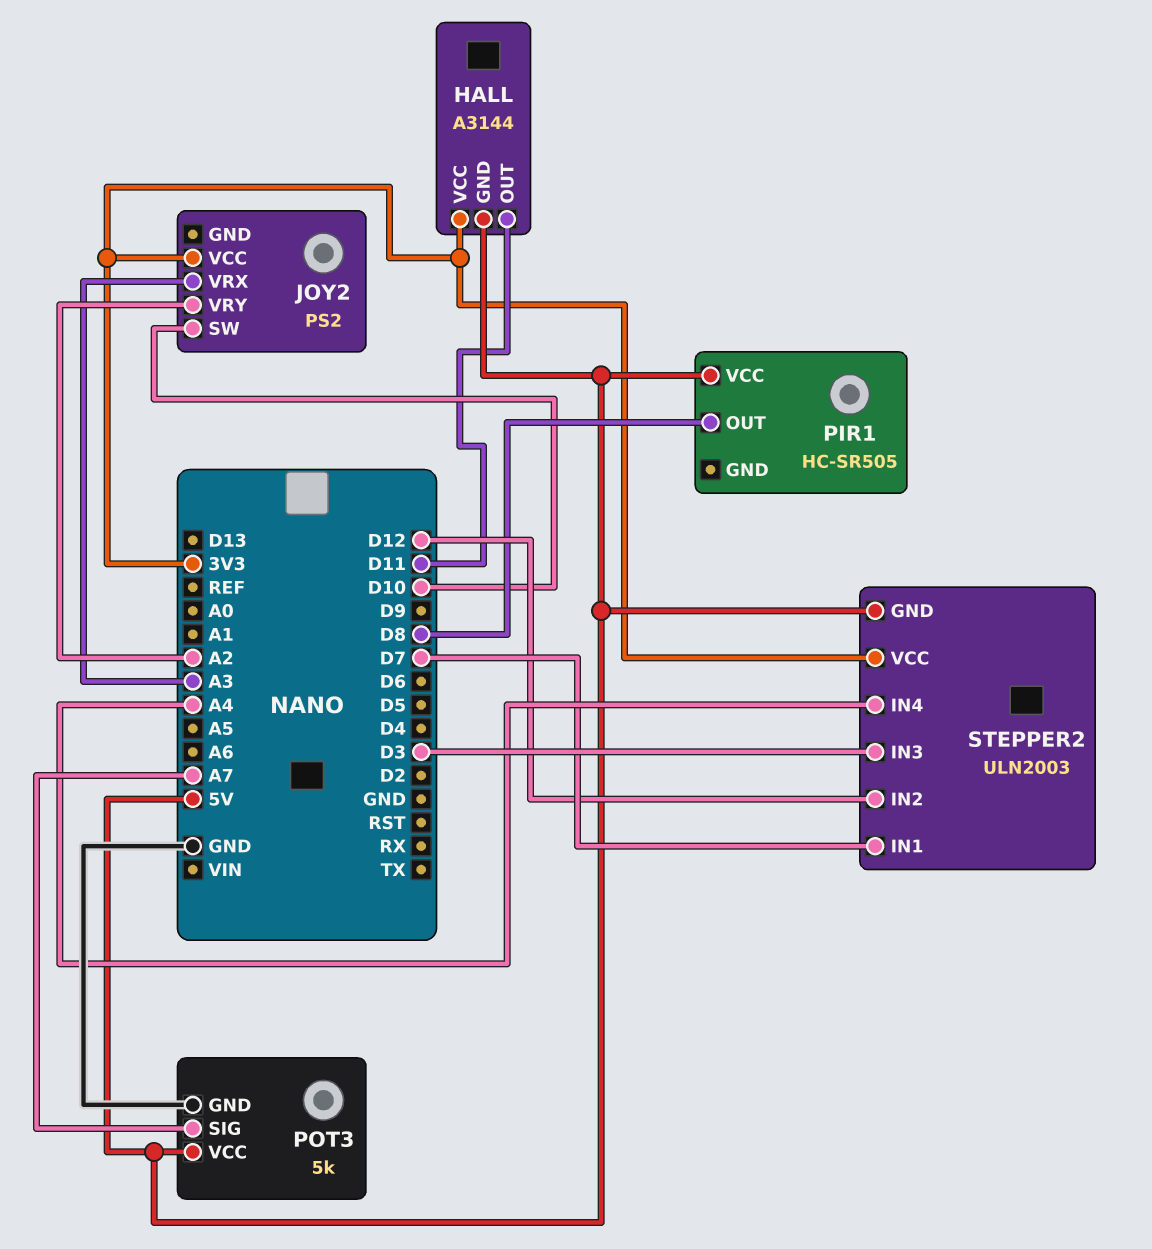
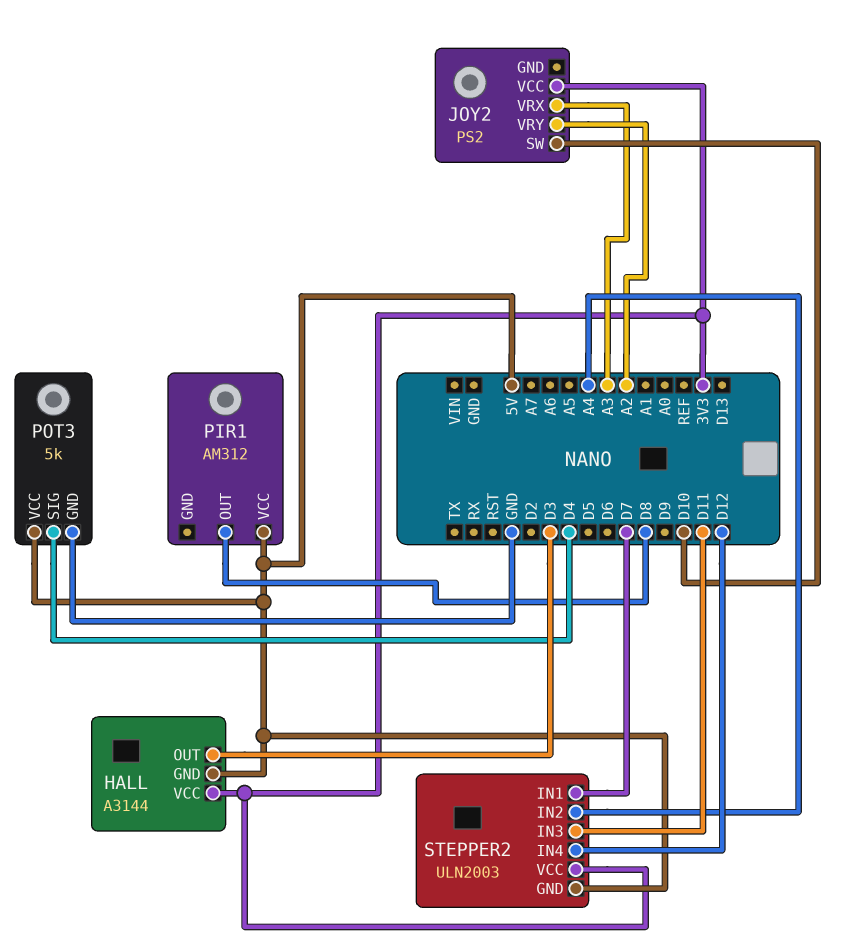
HALL pin OUT: D11 -> D3
PIR1: HC-SR505 -> AM312
POT3 pin SIG: A7 -> D4
STEPPER2 pin IN2: D12 -> A4
STEPPER2 pin IN3: D3 -> D11
STEPPER2 pin IN4: A4 -> D12

